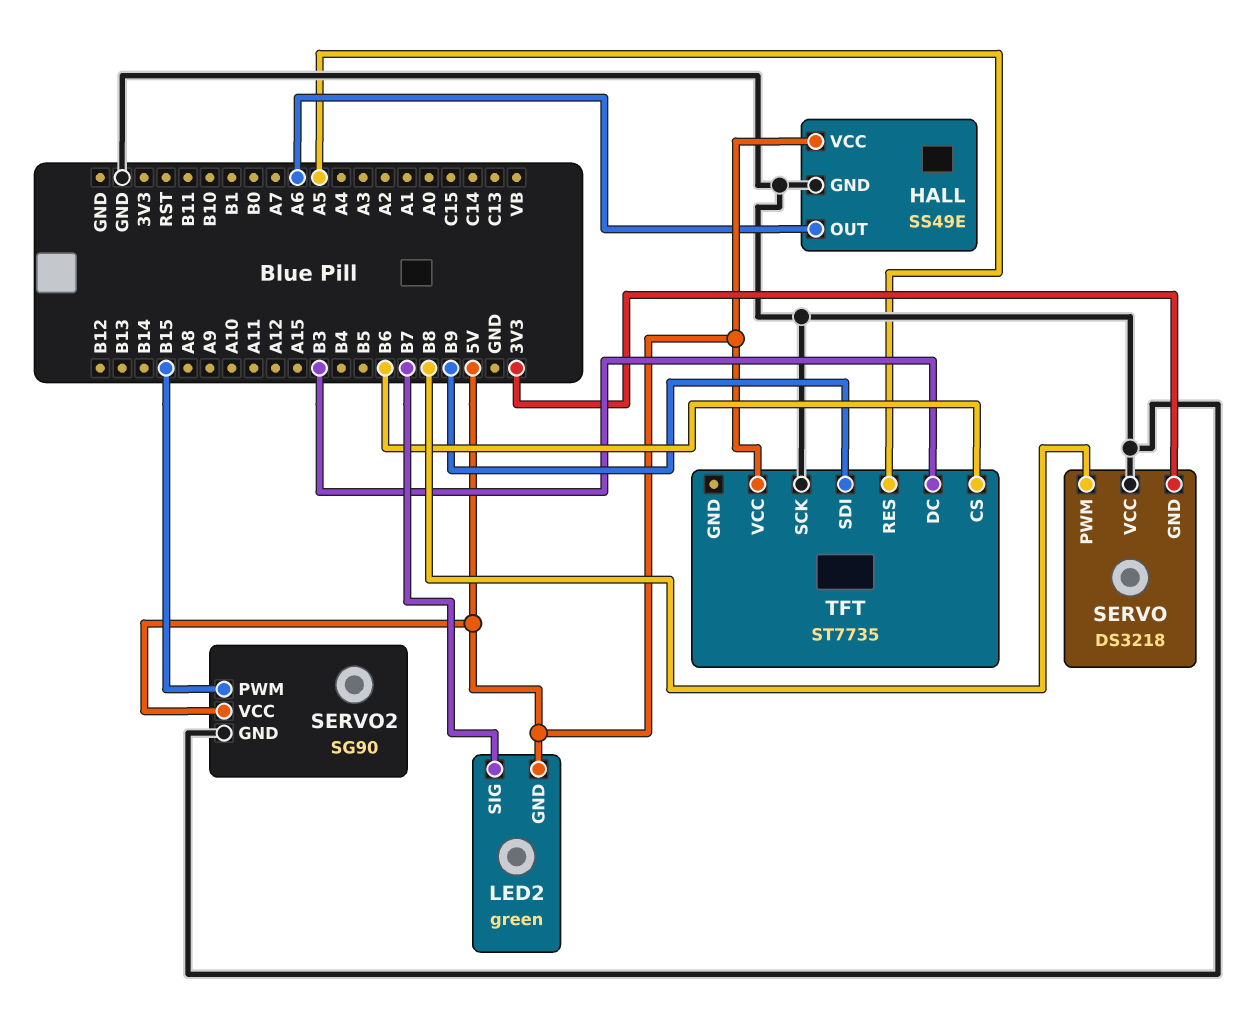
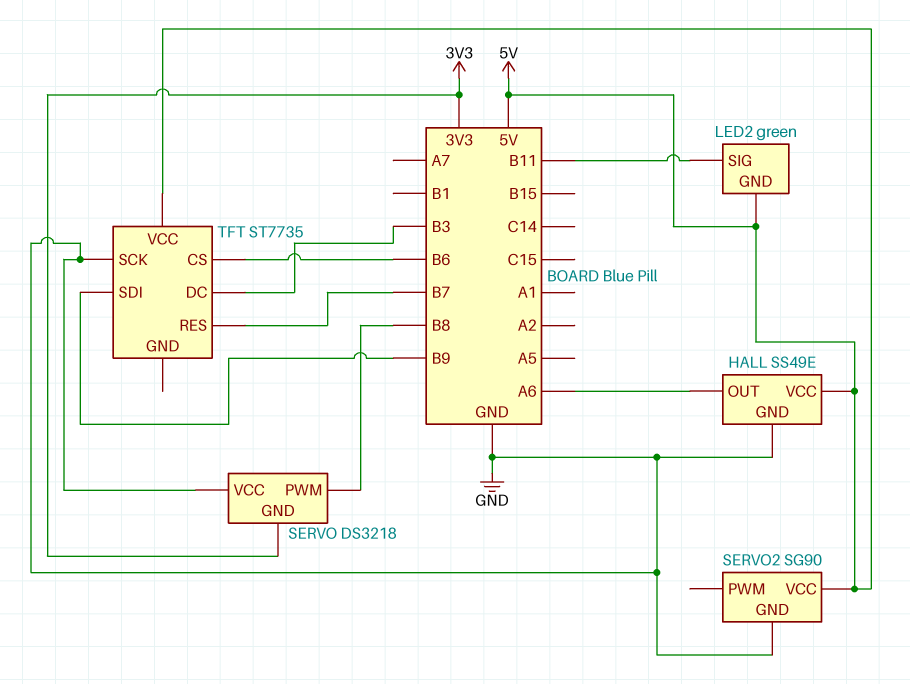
LED2 pin SIG: B7 -> B11
SERVO2 pin PWM: B15 -> none
TFT pin RES: A5 -> B7

